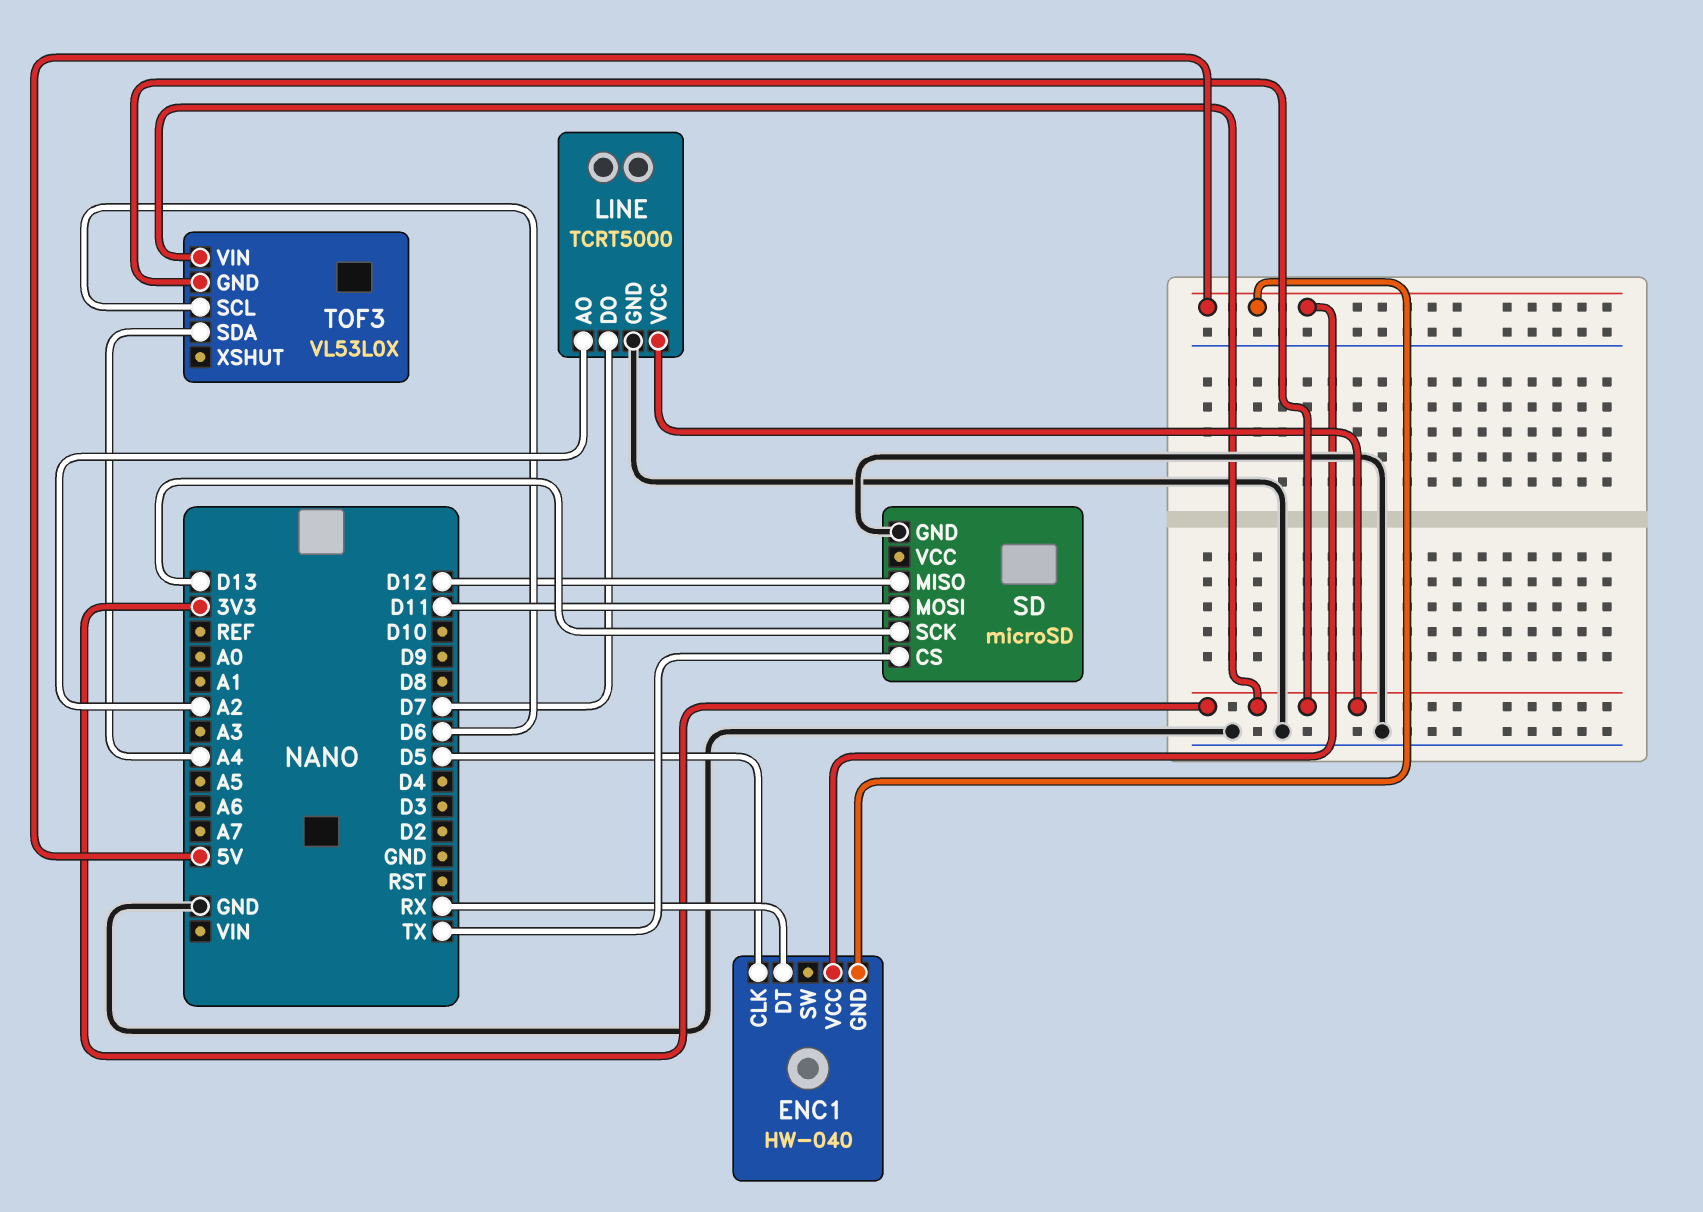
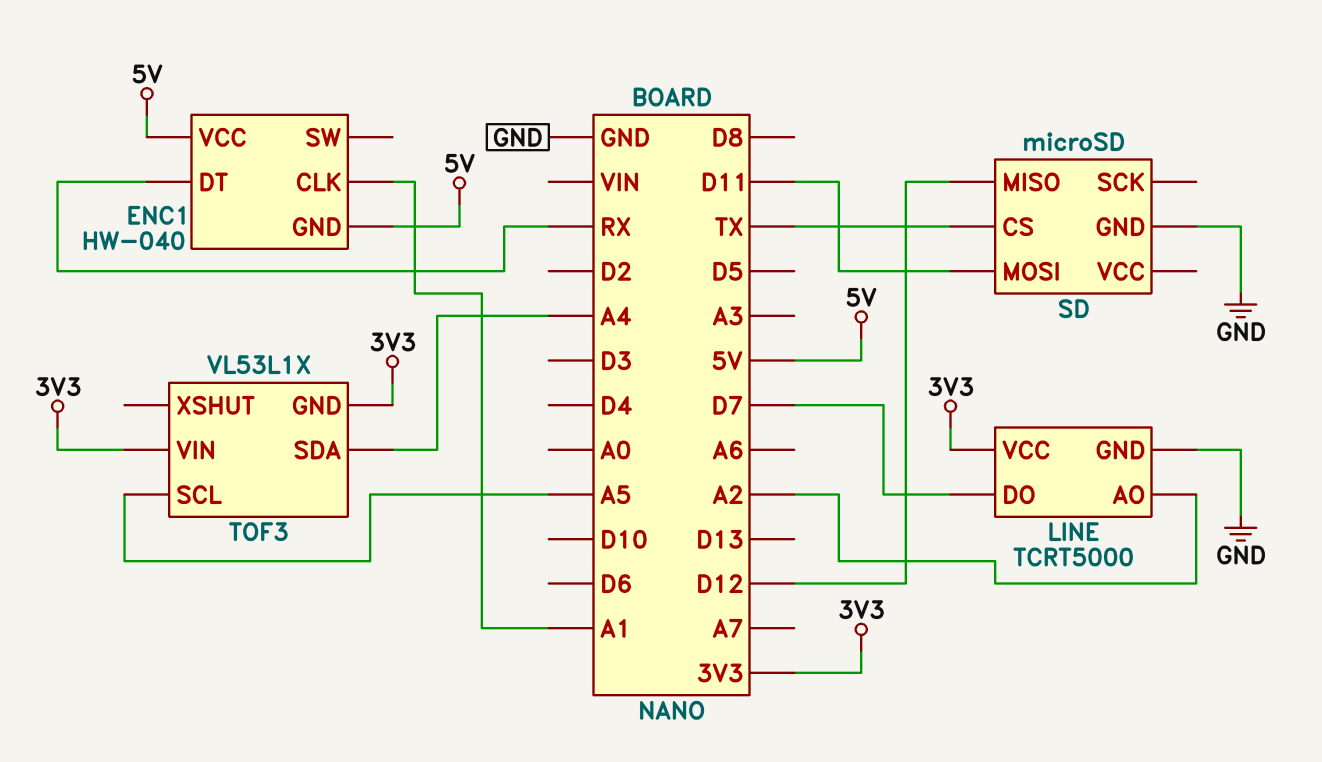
ENC1 pin CLK: D5 -> A1
SD pin SCK: D13 -> none
TOF3: VL53L0X -> VL53L1X
TOF3 pin SCL: D6 -> A5

